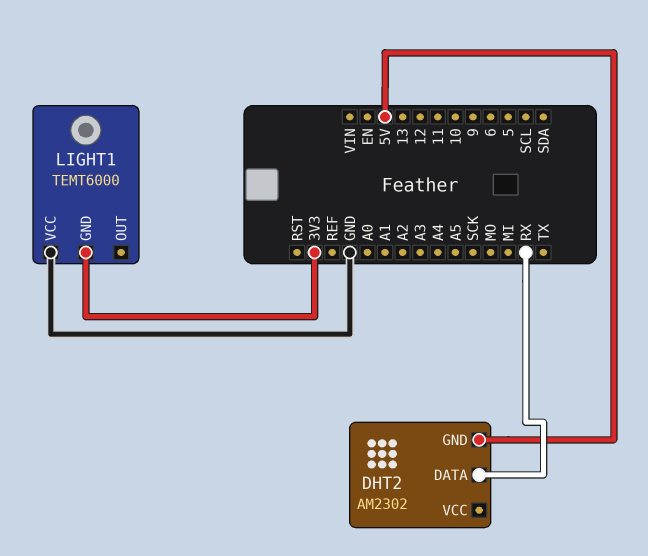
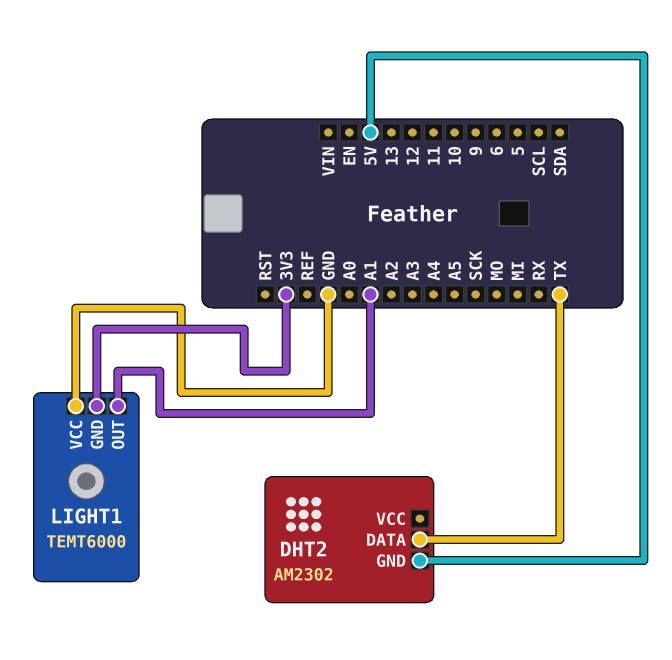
DHT2 pin DATA: RX -> TX
LIGHT1 pin OUT: none -> A1

